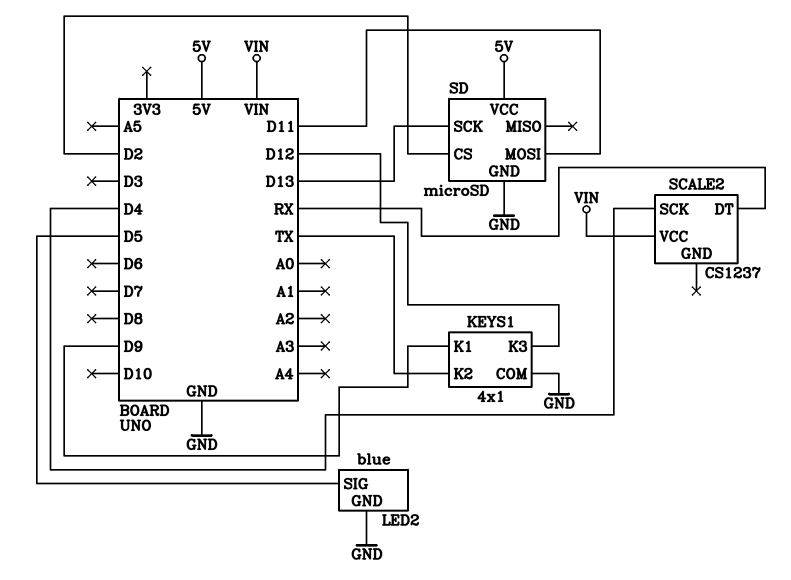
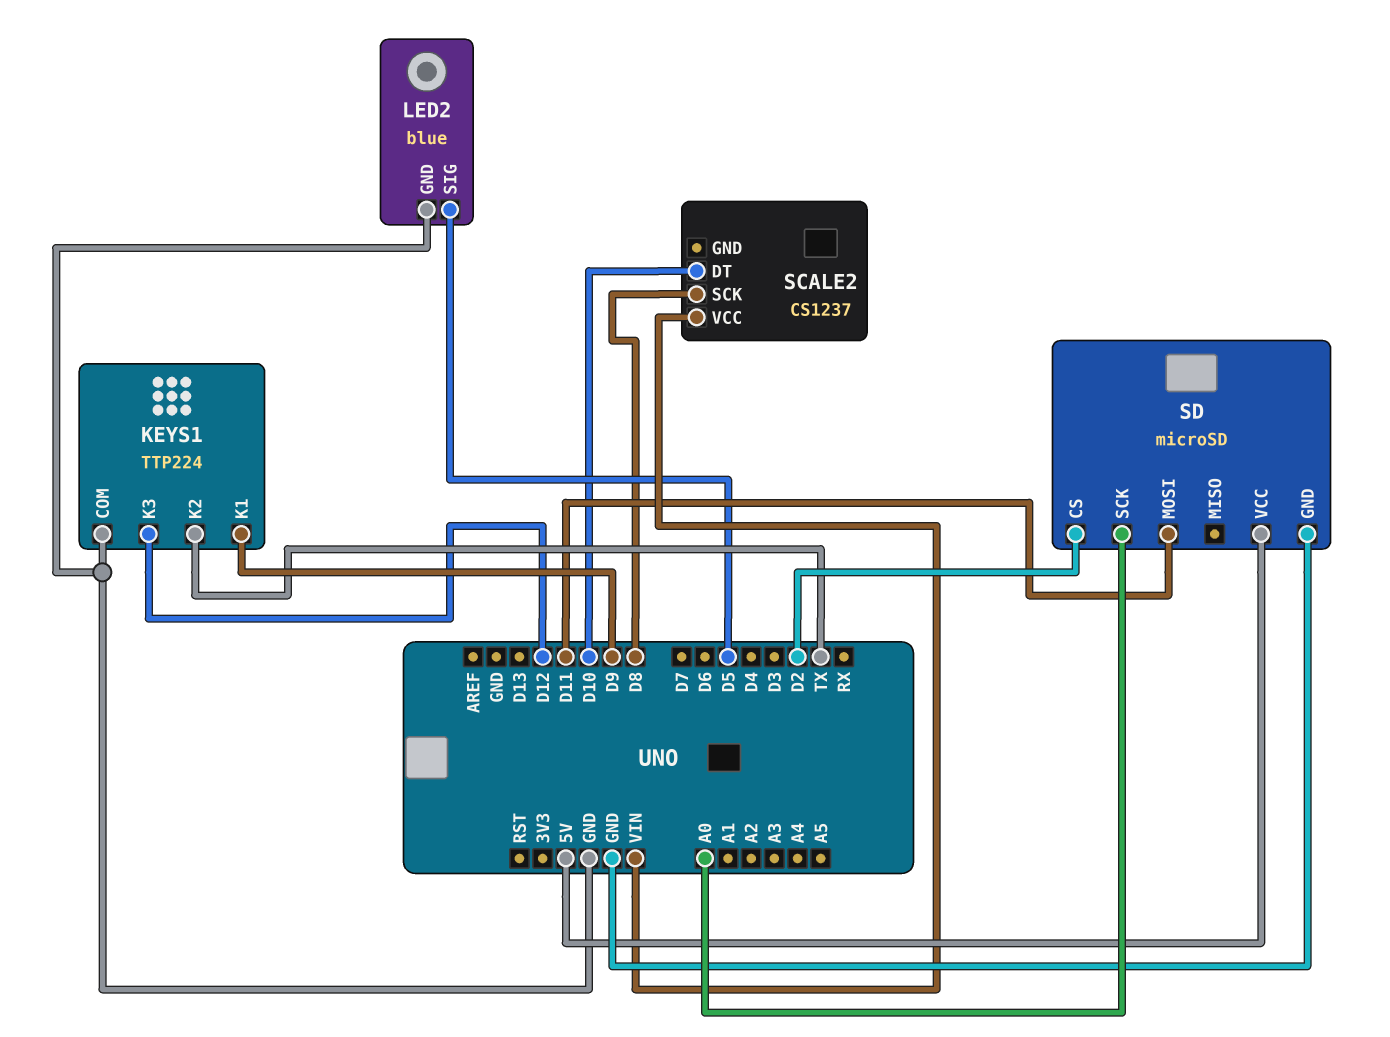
KEYS1: 4x1 -> TTP224
SCALE2 pin DT: RX -> D10
SCALE2 pin SCK: D4 -> D8
SD pin SCK: D13 -> A0

